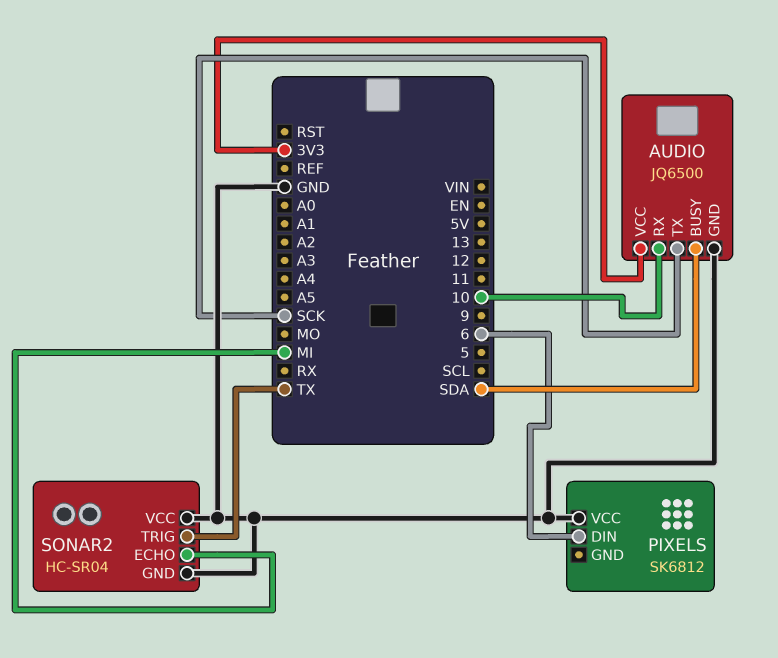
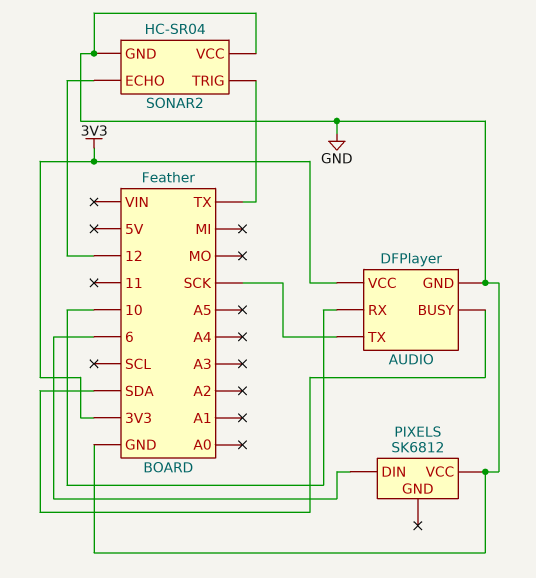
AUDIO: JQ6500 -> DFPlayer
SONAR2 pin ECHO: MI -> 12

